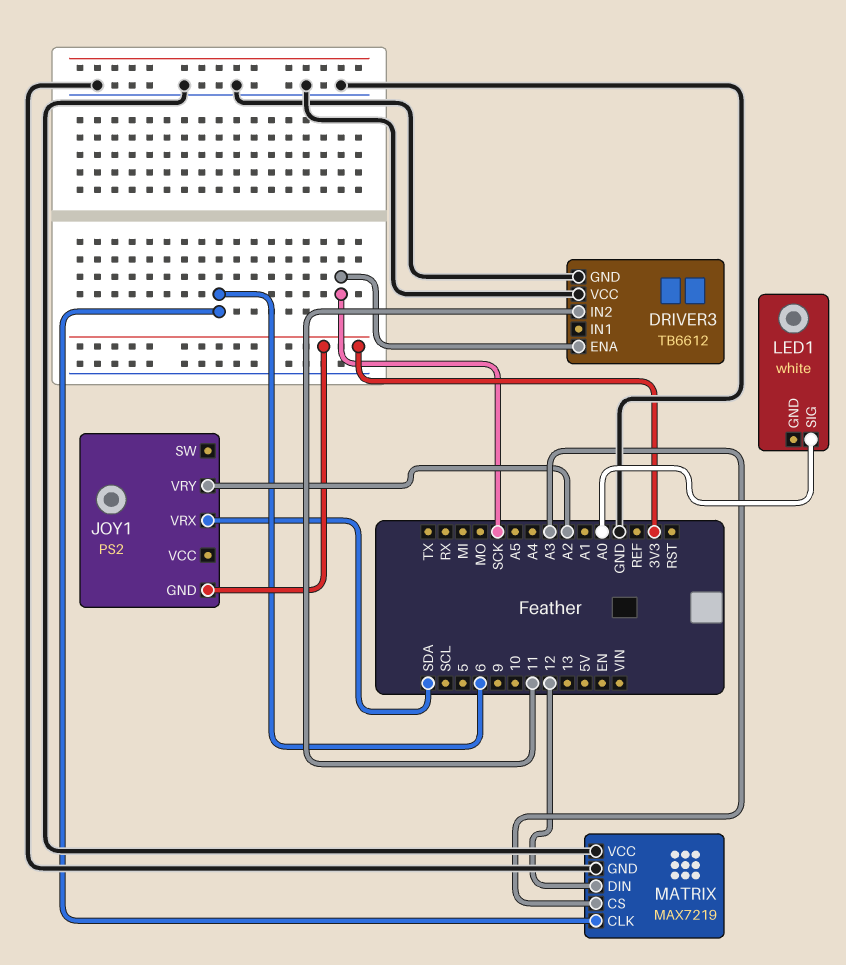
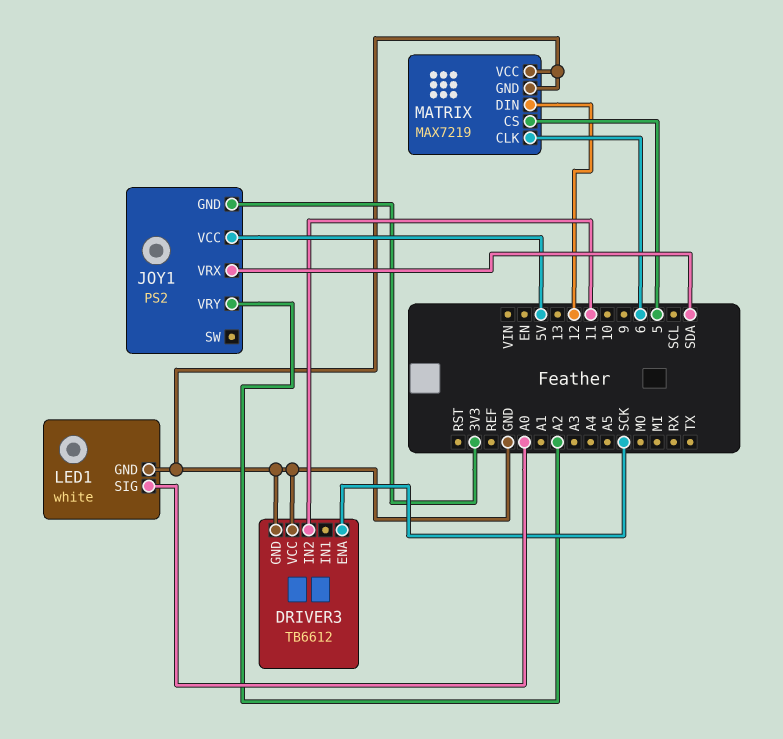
JOY1 pin VCC: none -> 5V
LED1 pin GND: none -> GND
MATRIX pin CS: A3 -> 5

